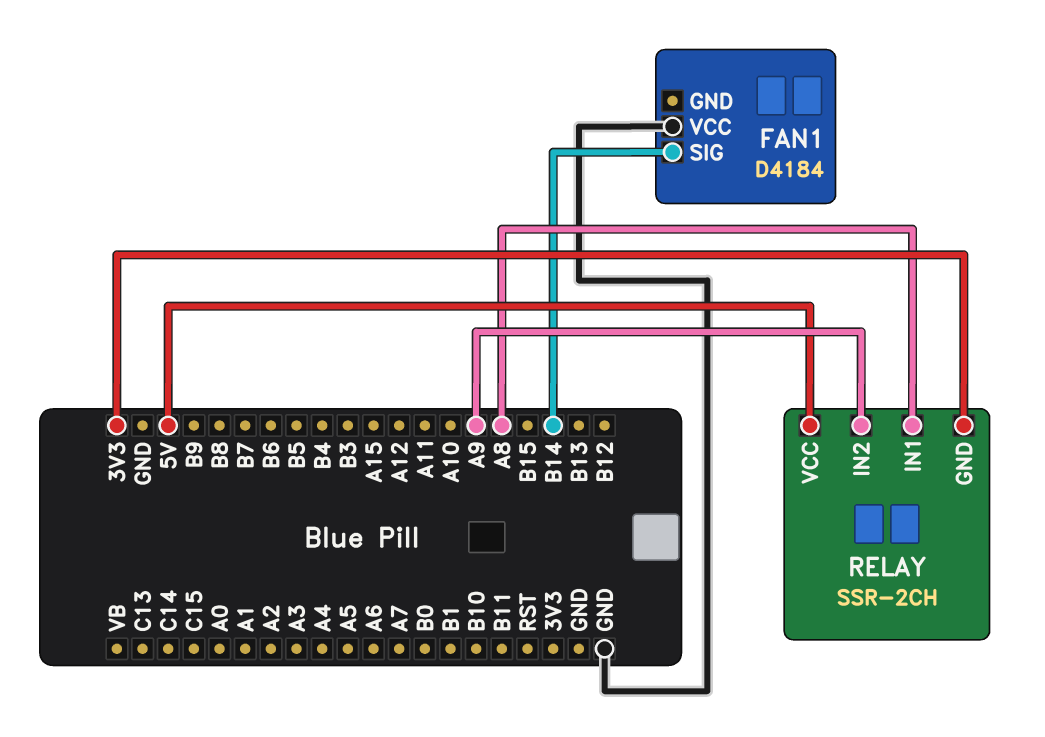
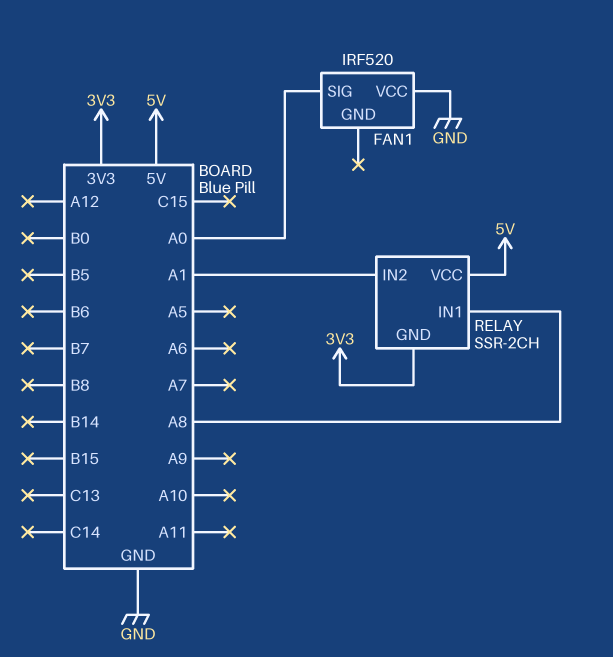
FAN1: D4184 -> IRF520
FAN1 pin SIG: B14 -> A0
RELAY pin IN2: A9 -> A1

